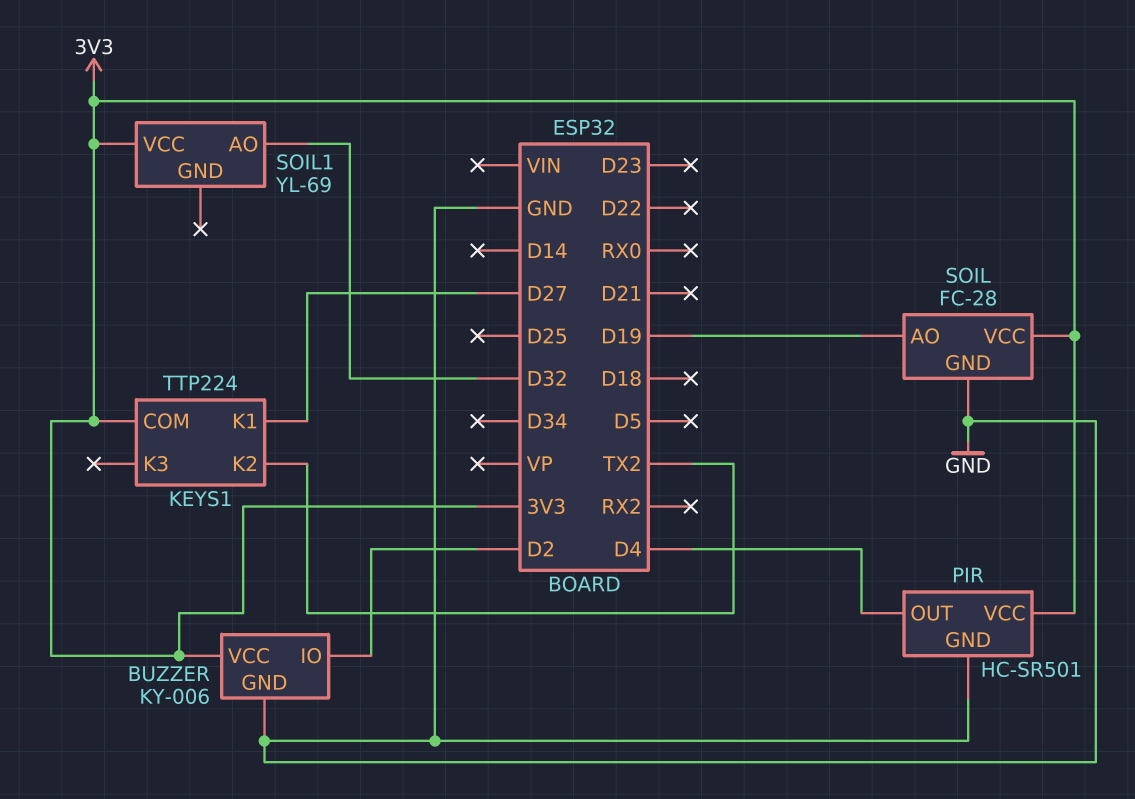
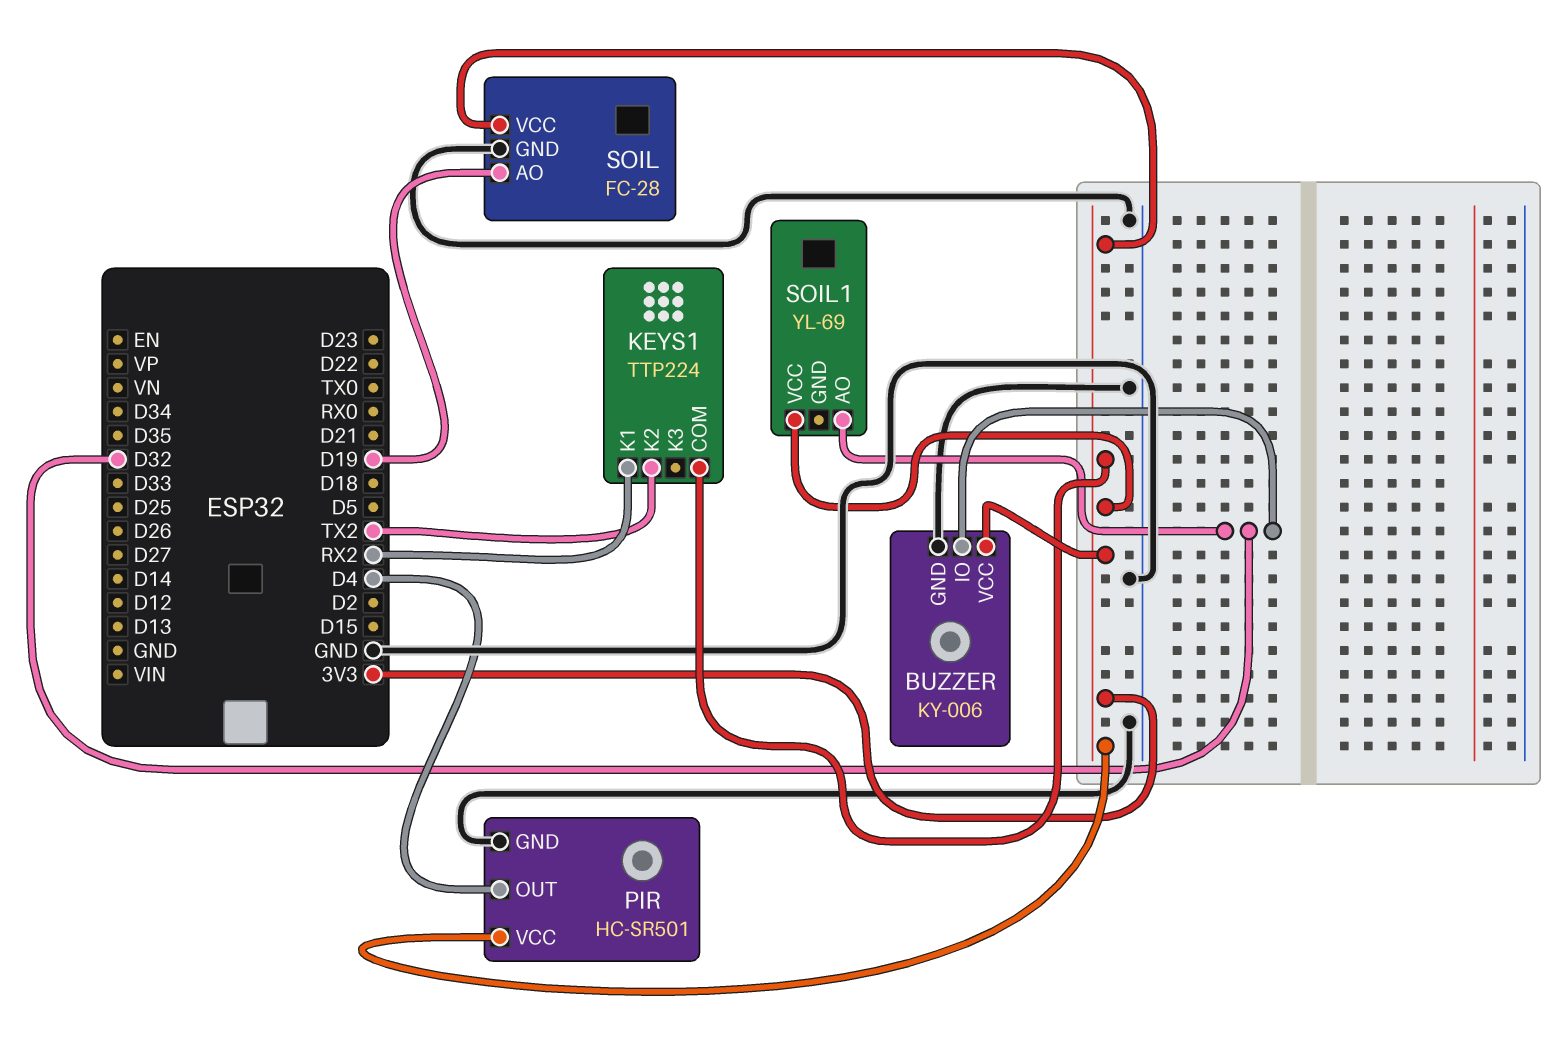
BUZZER pin IO: D2 -> D32
KEYS1 pin K1: D27 -> RX2

